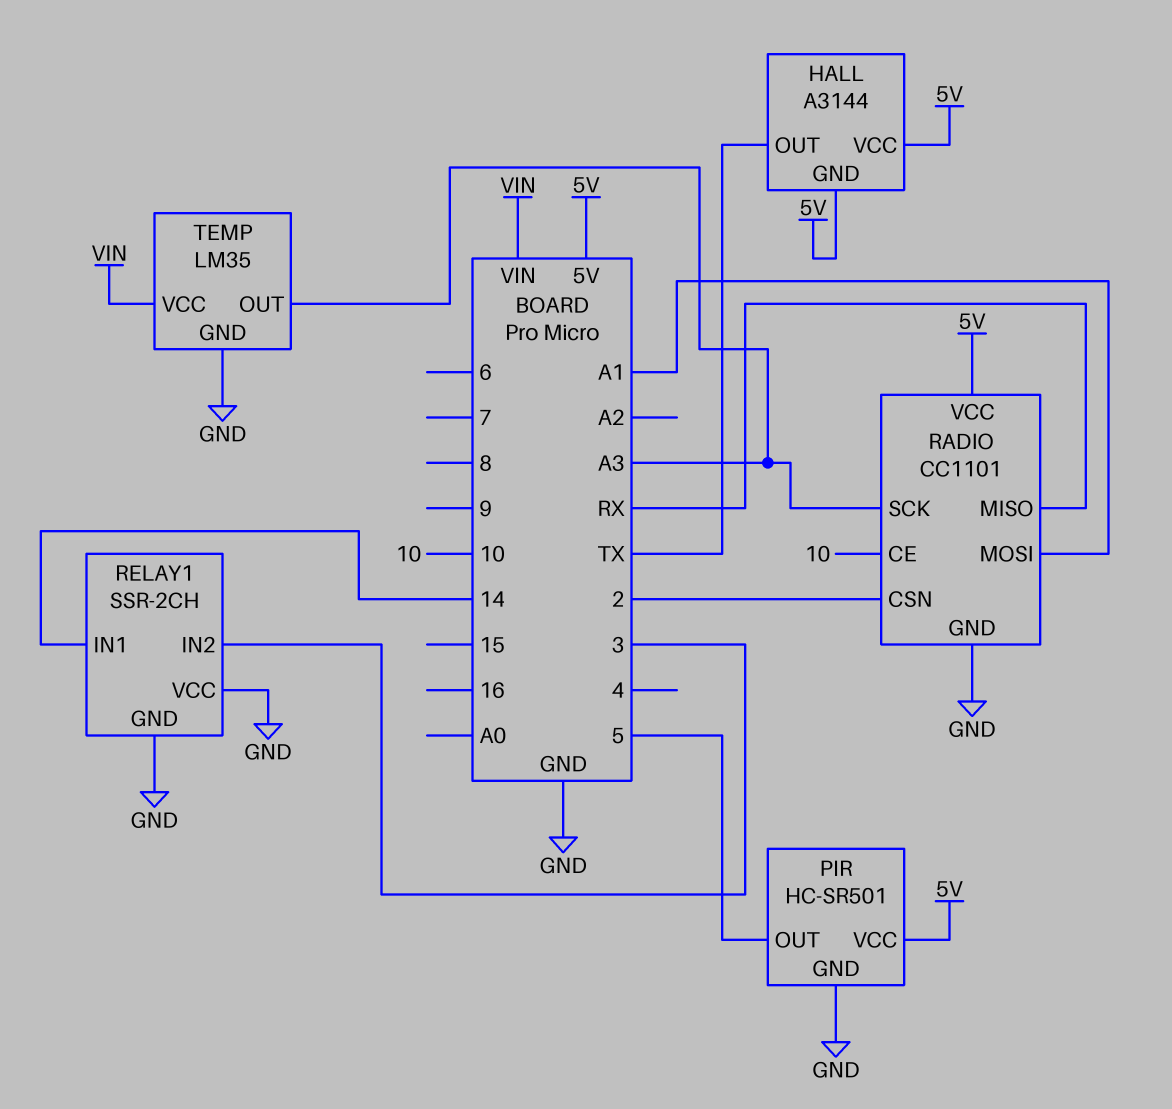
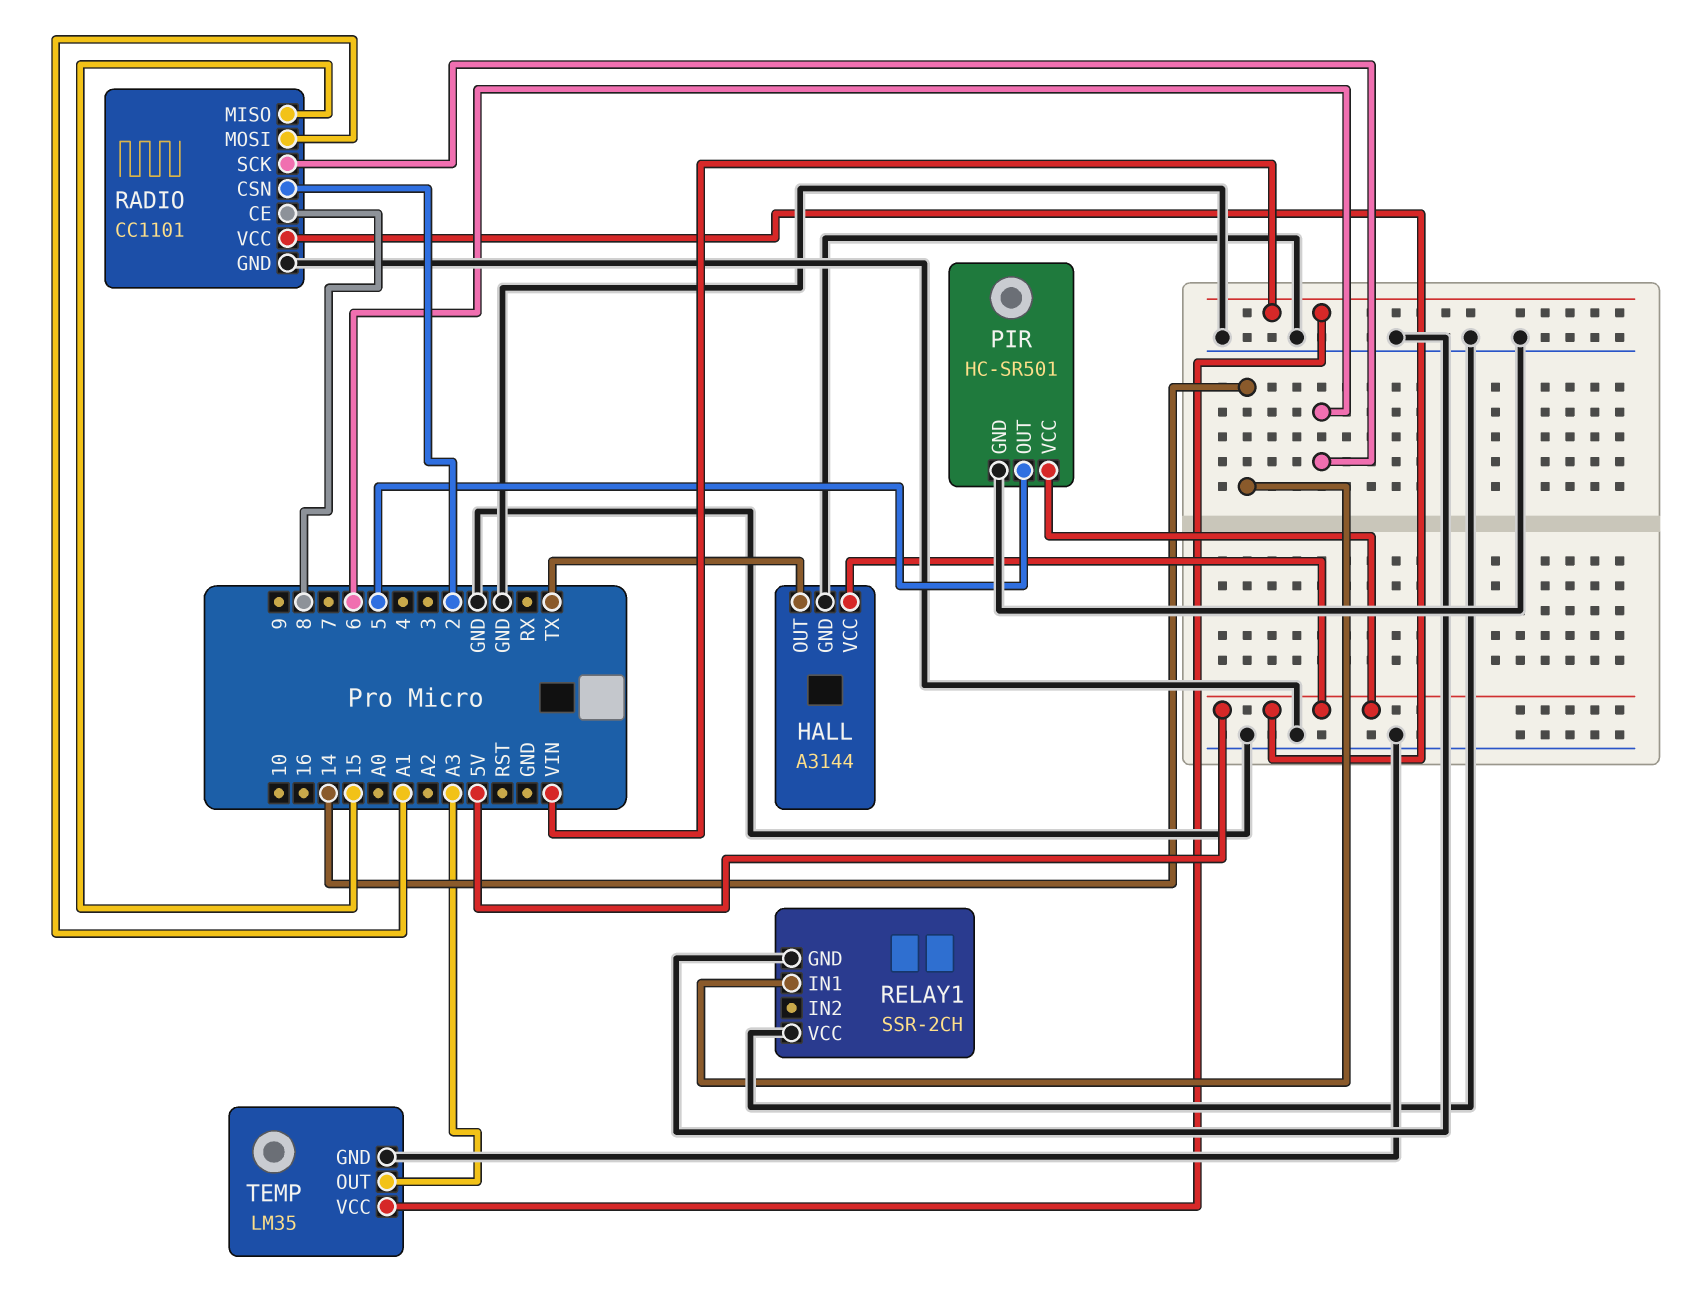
HALL pin GND: 5V -> GND
RADIO pin CE: 10 -> 8
RADIO pin MISO: RX -> 15
RADIO pin SCK: A3 -> 6
RELAY1 pin IN2: 3 -> none

